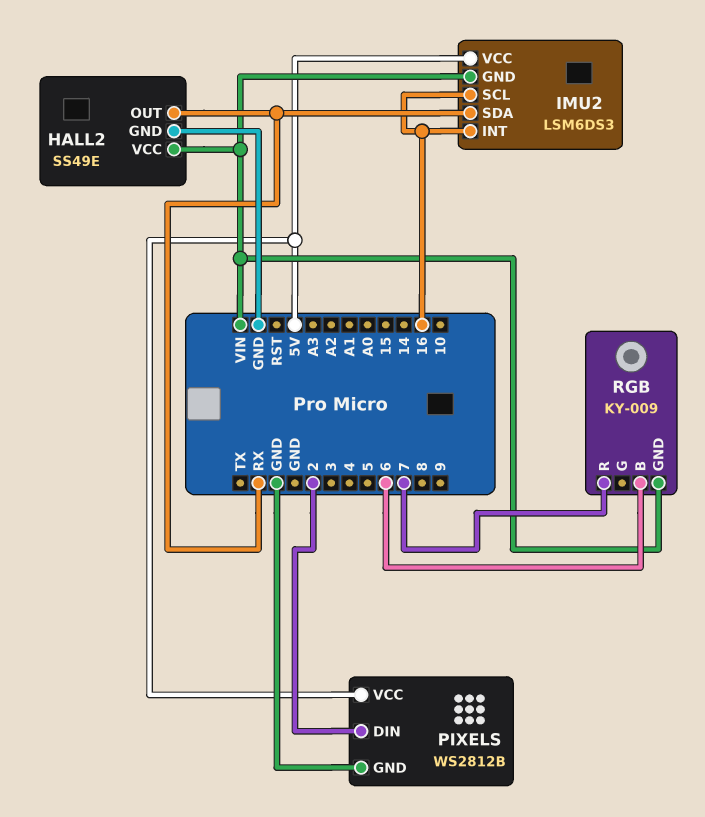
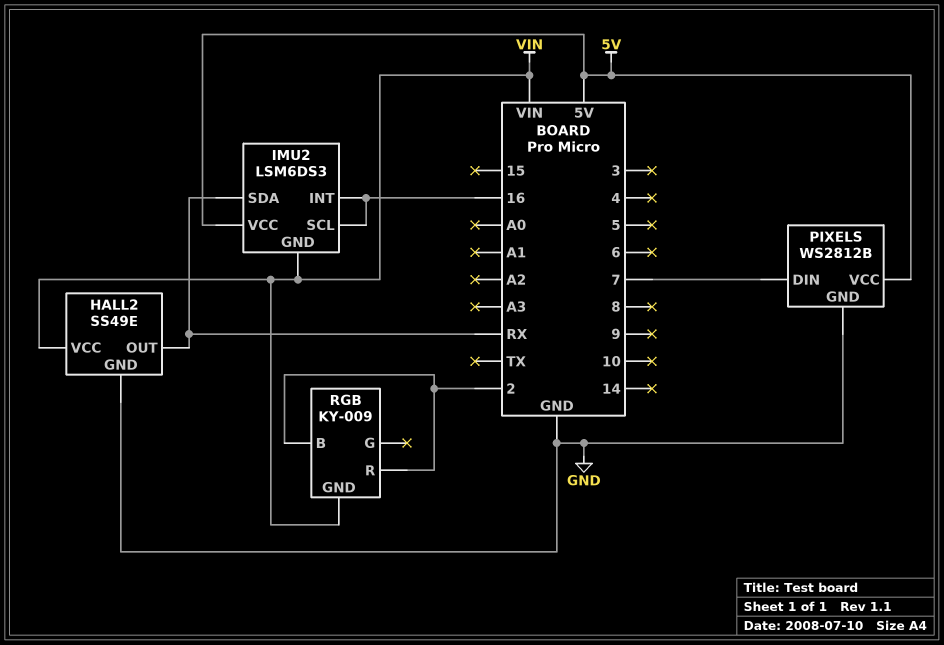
PIXELS pin DIN: 2 -> 7
RGB pin B: 6 -> 2
RGB pin R: 7 -> 2

